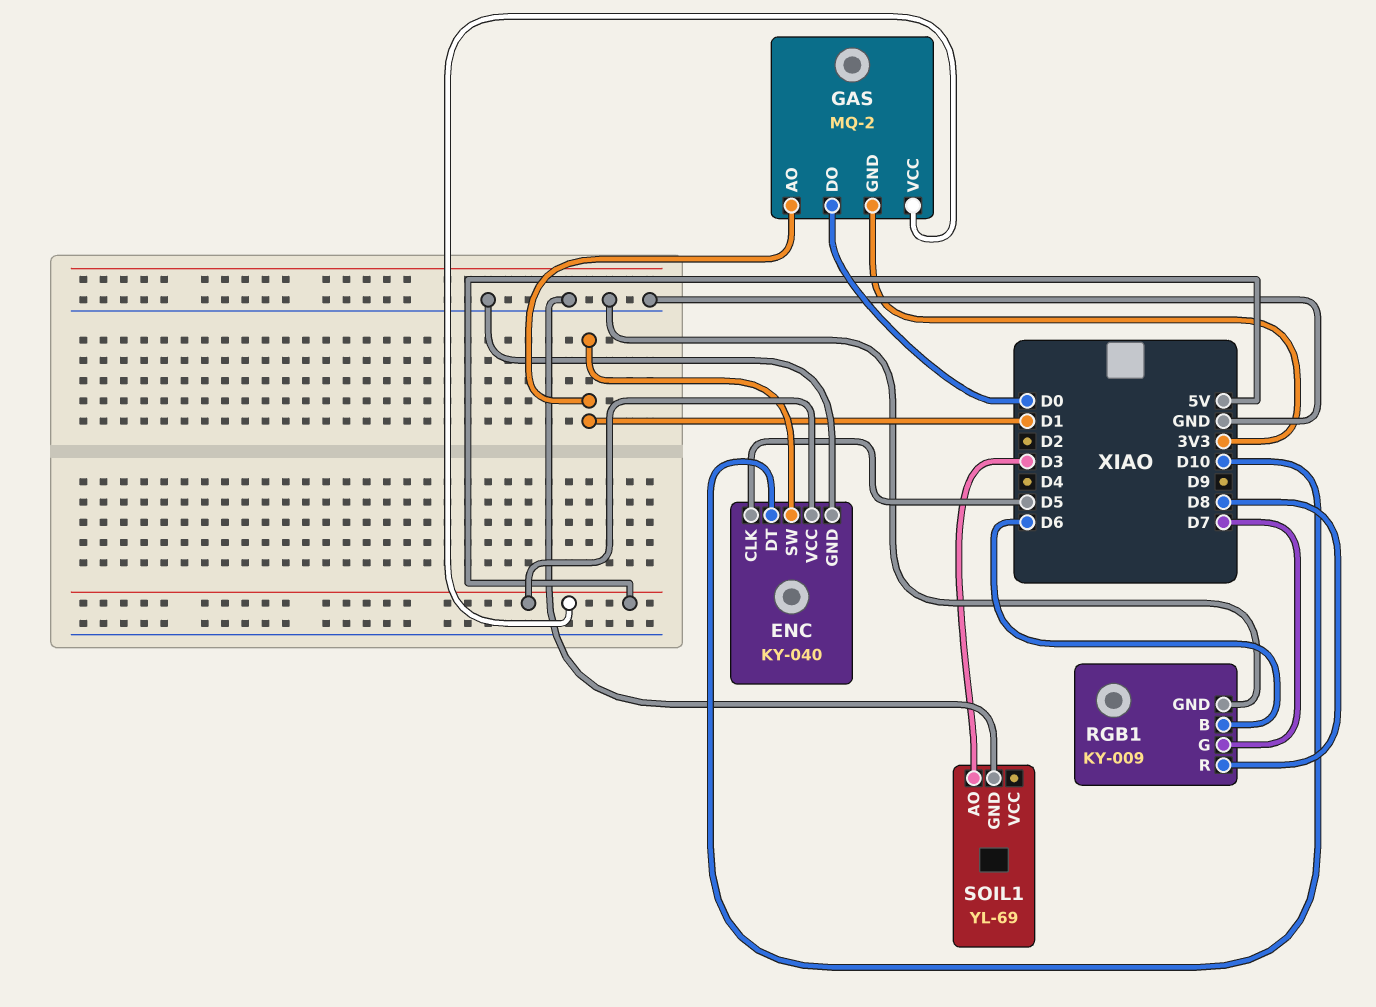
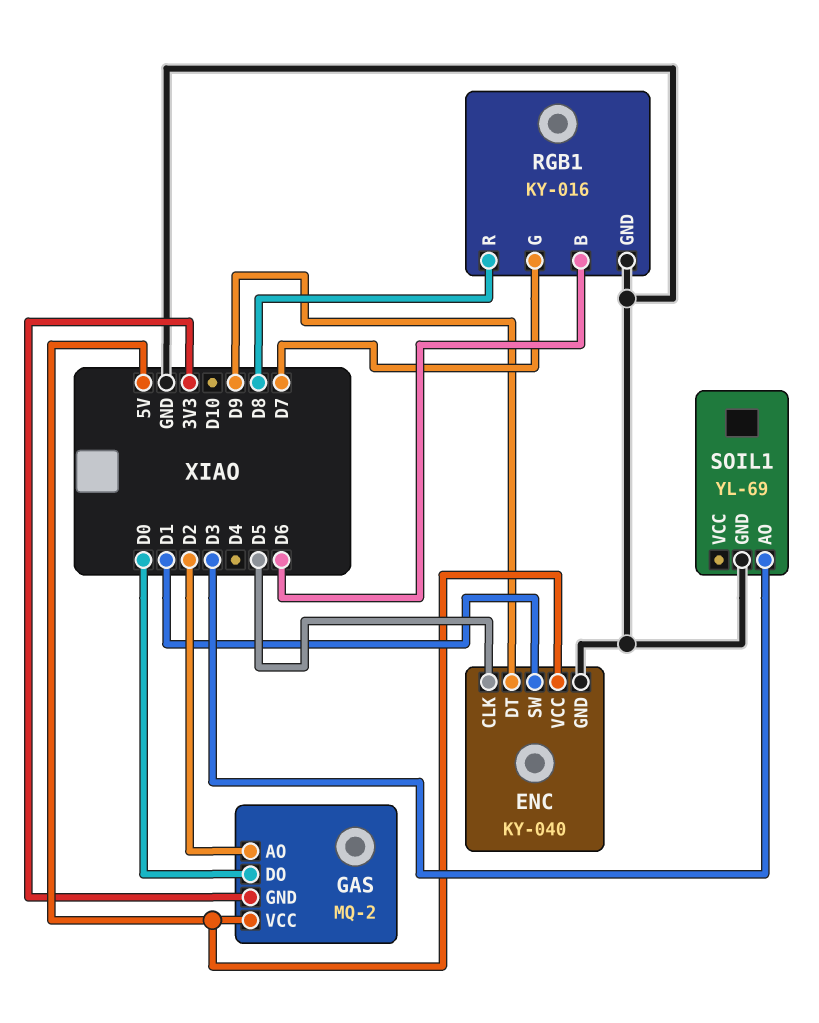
ENC pin DT: D10 -> D9
GAS pin AO: D1 -> D2
RGB1: KY-009 -> KY-016

